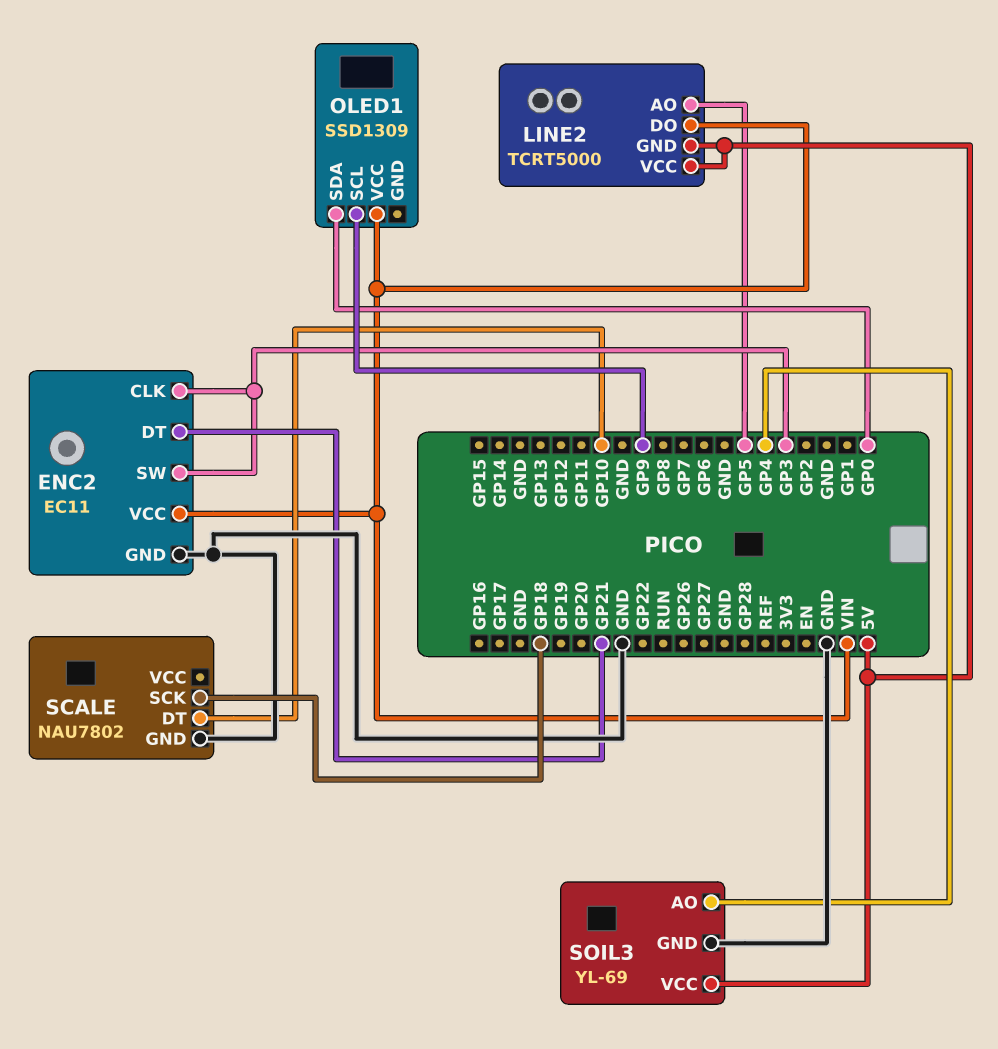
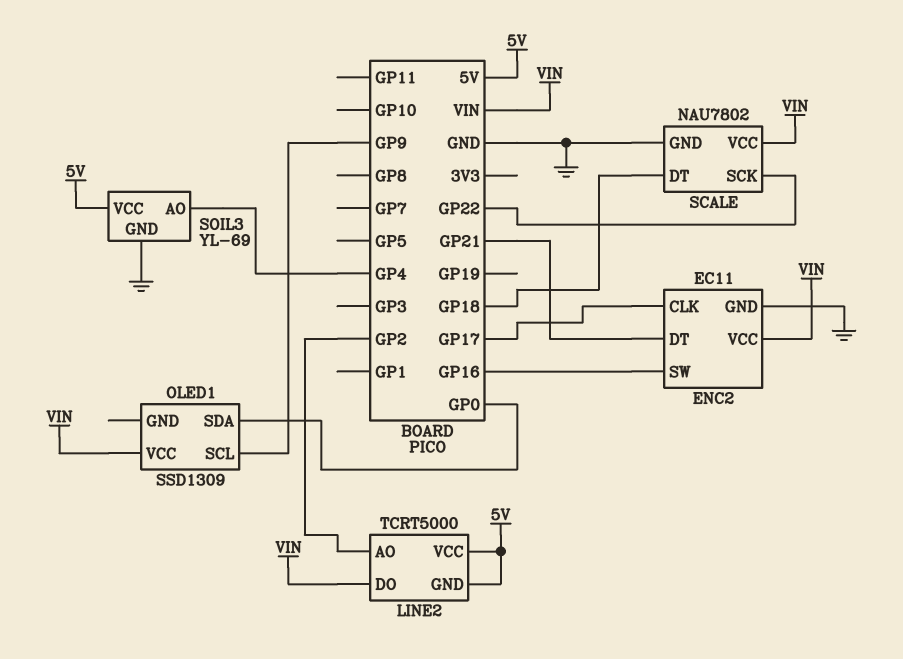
ENC2 pin CLK: GP3 -> GP17
ENC2 pin SW: GP3 -> GP16
LINE2 pin AO: GP5 -> GP2
SCALE pin DT: GP10 -> GP18
SCALE pin SCK: GP18 -> GP22
SCALE pin VCC: none -> VIN

